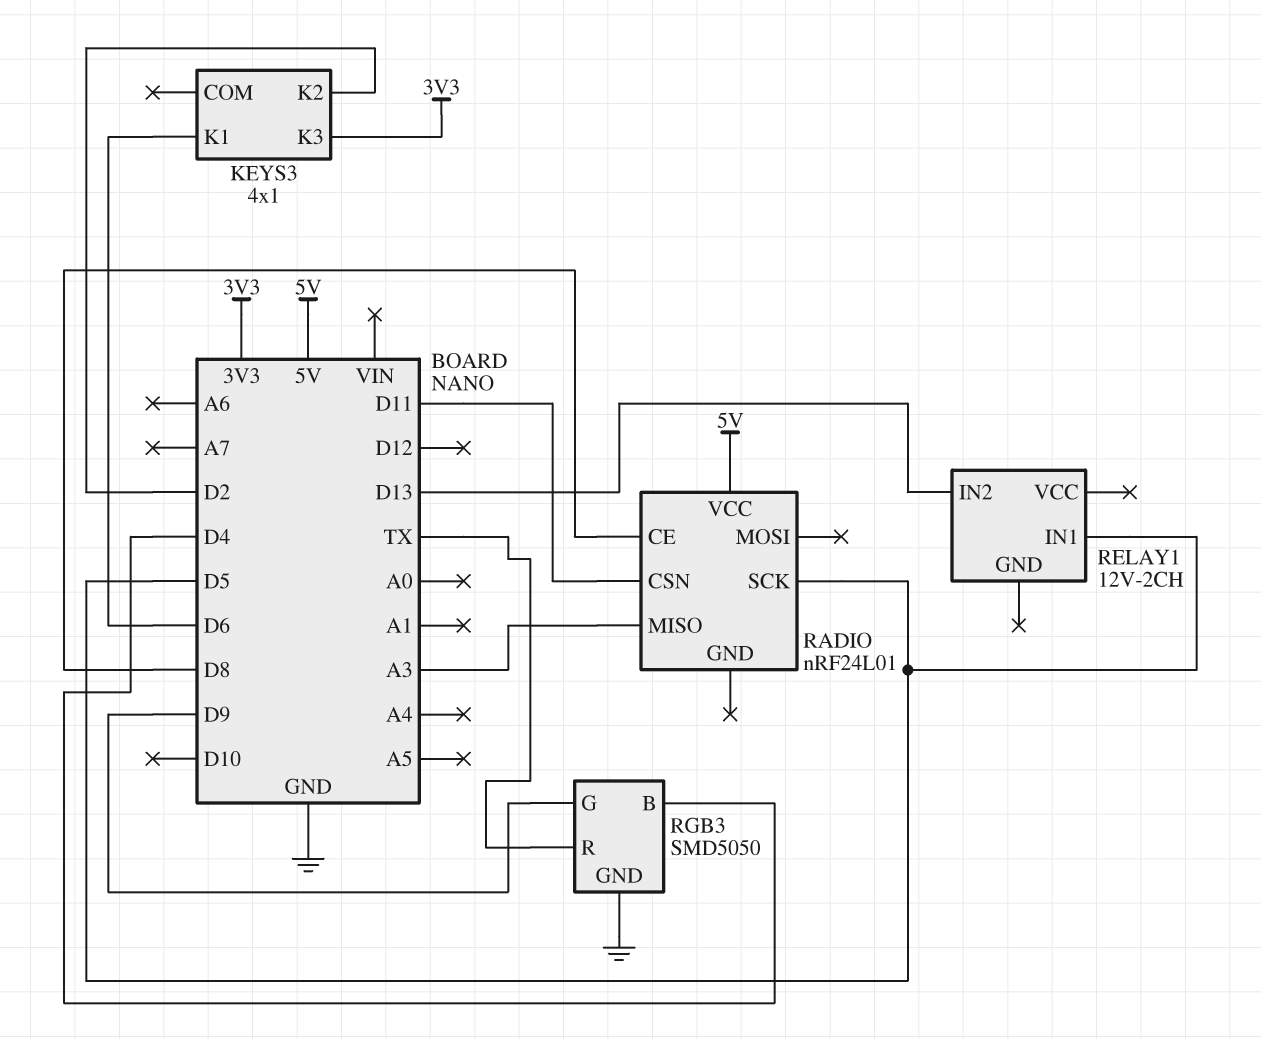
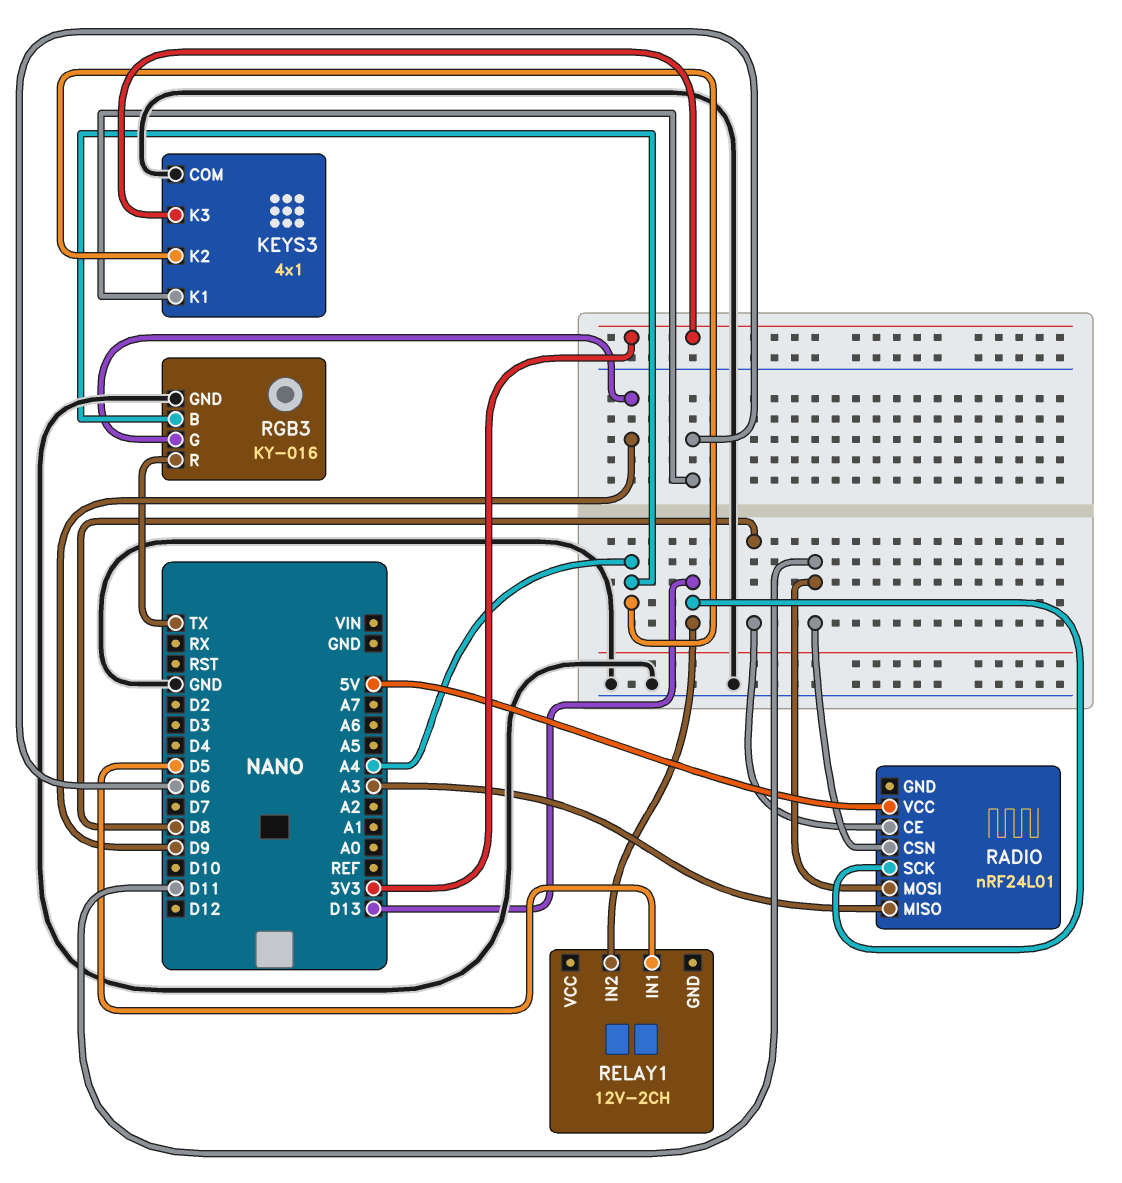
KEYS3 pin COM: none -> GND
KEYS3 pin K2: D2 -> A4
RADIO pin MOSI: none -> D11
RADIO pin SCK: D5 -> D13
RGB3: SMD5050 -> KY-016
RGB3 pin B: D4 -> A4

